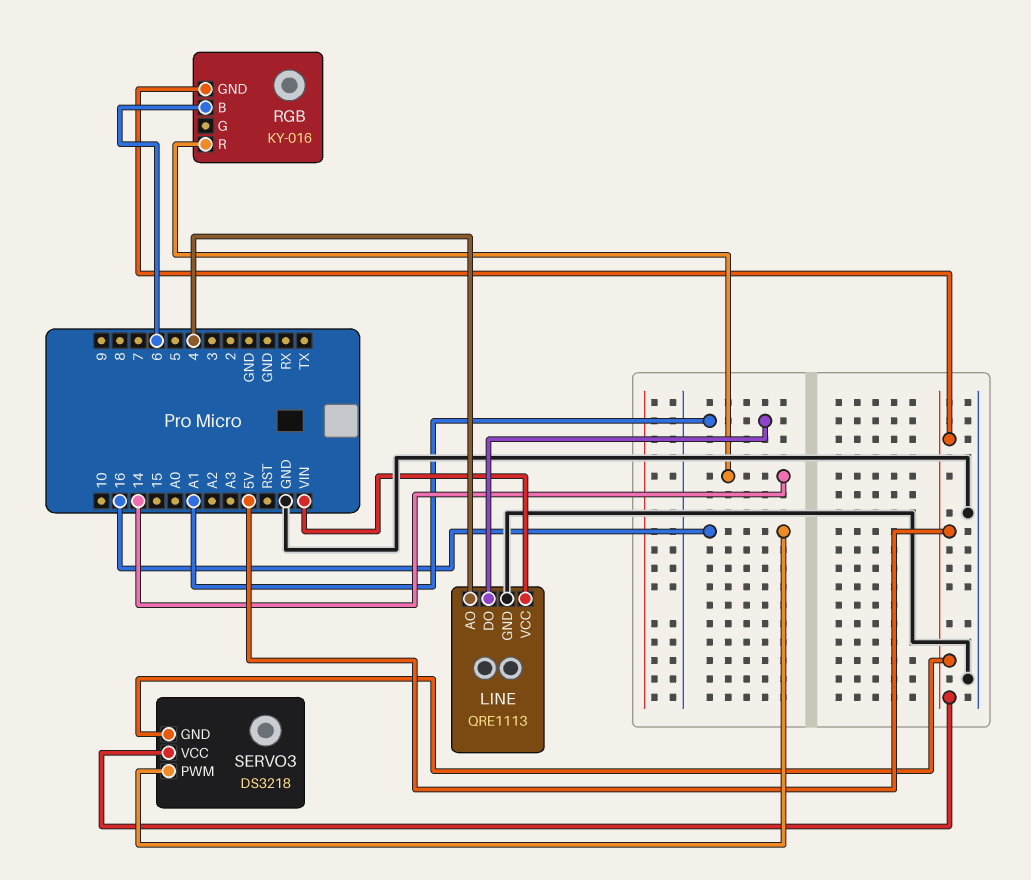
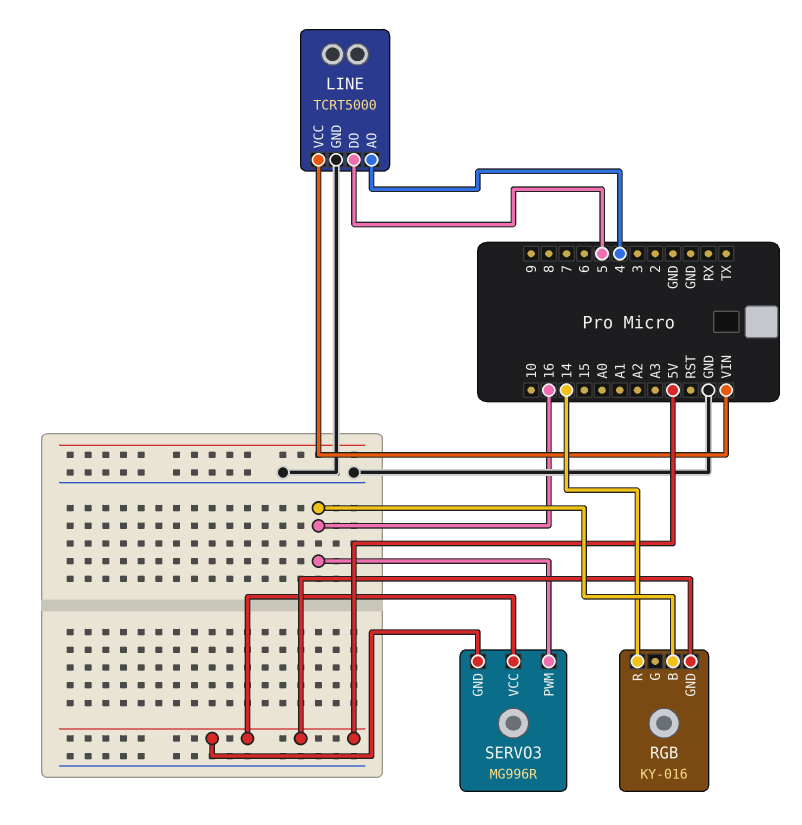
LINE: QRE1113 -> TCRT5000
LINE pin DO: A1 -> 5
RGB pin B: 6 -> 16
SERVO3: DS3218 -> MG996R

